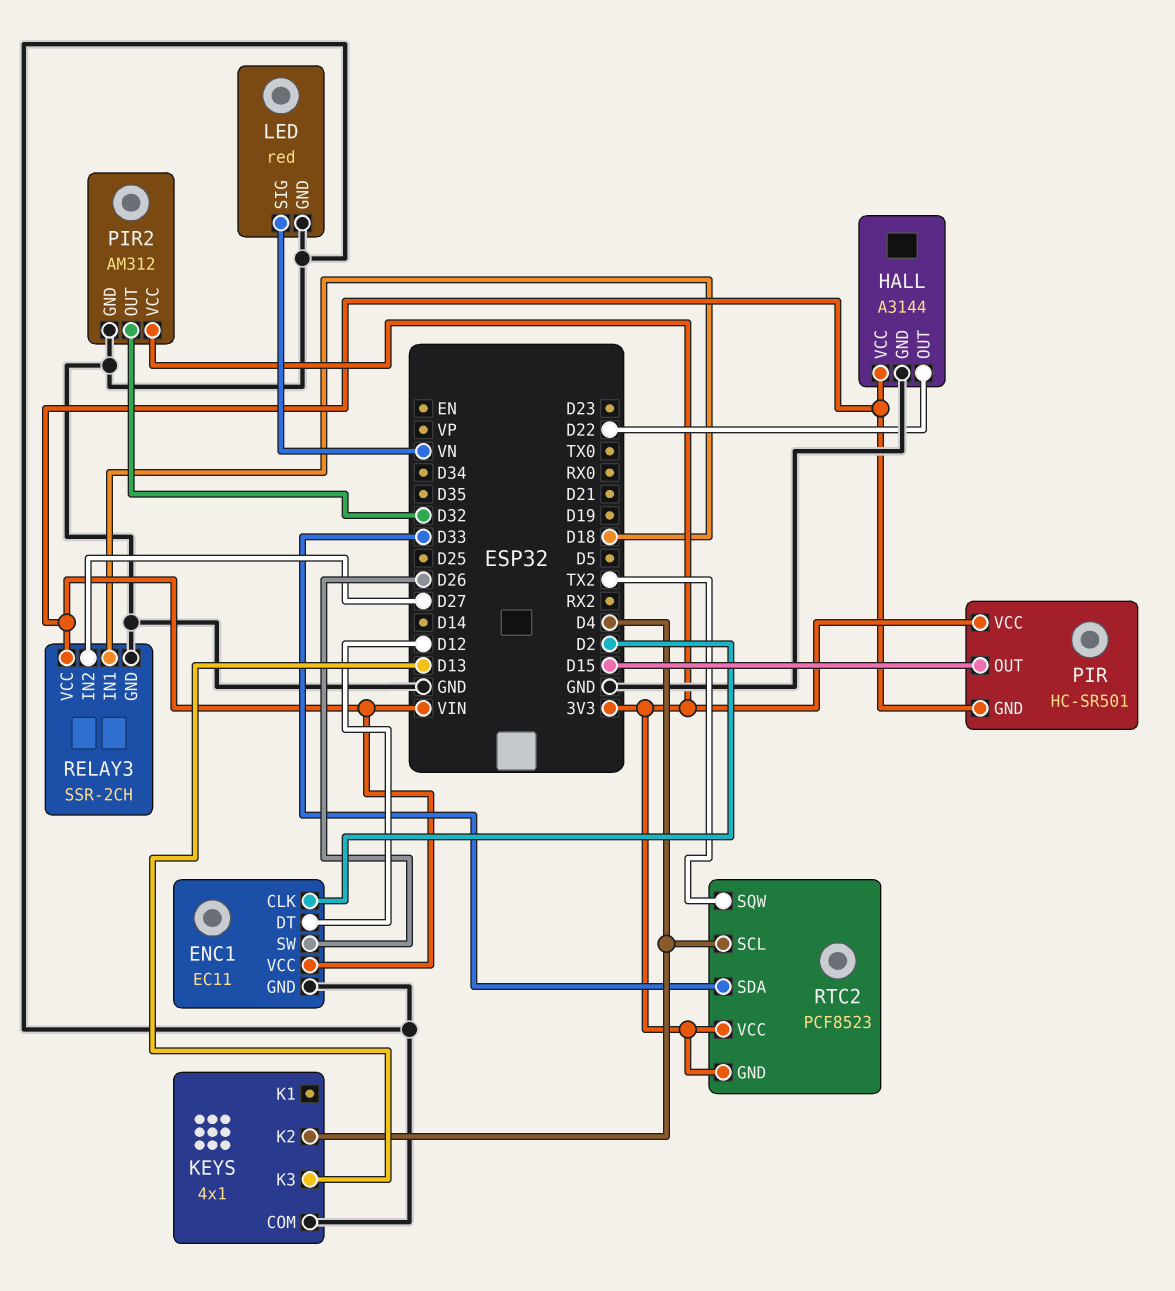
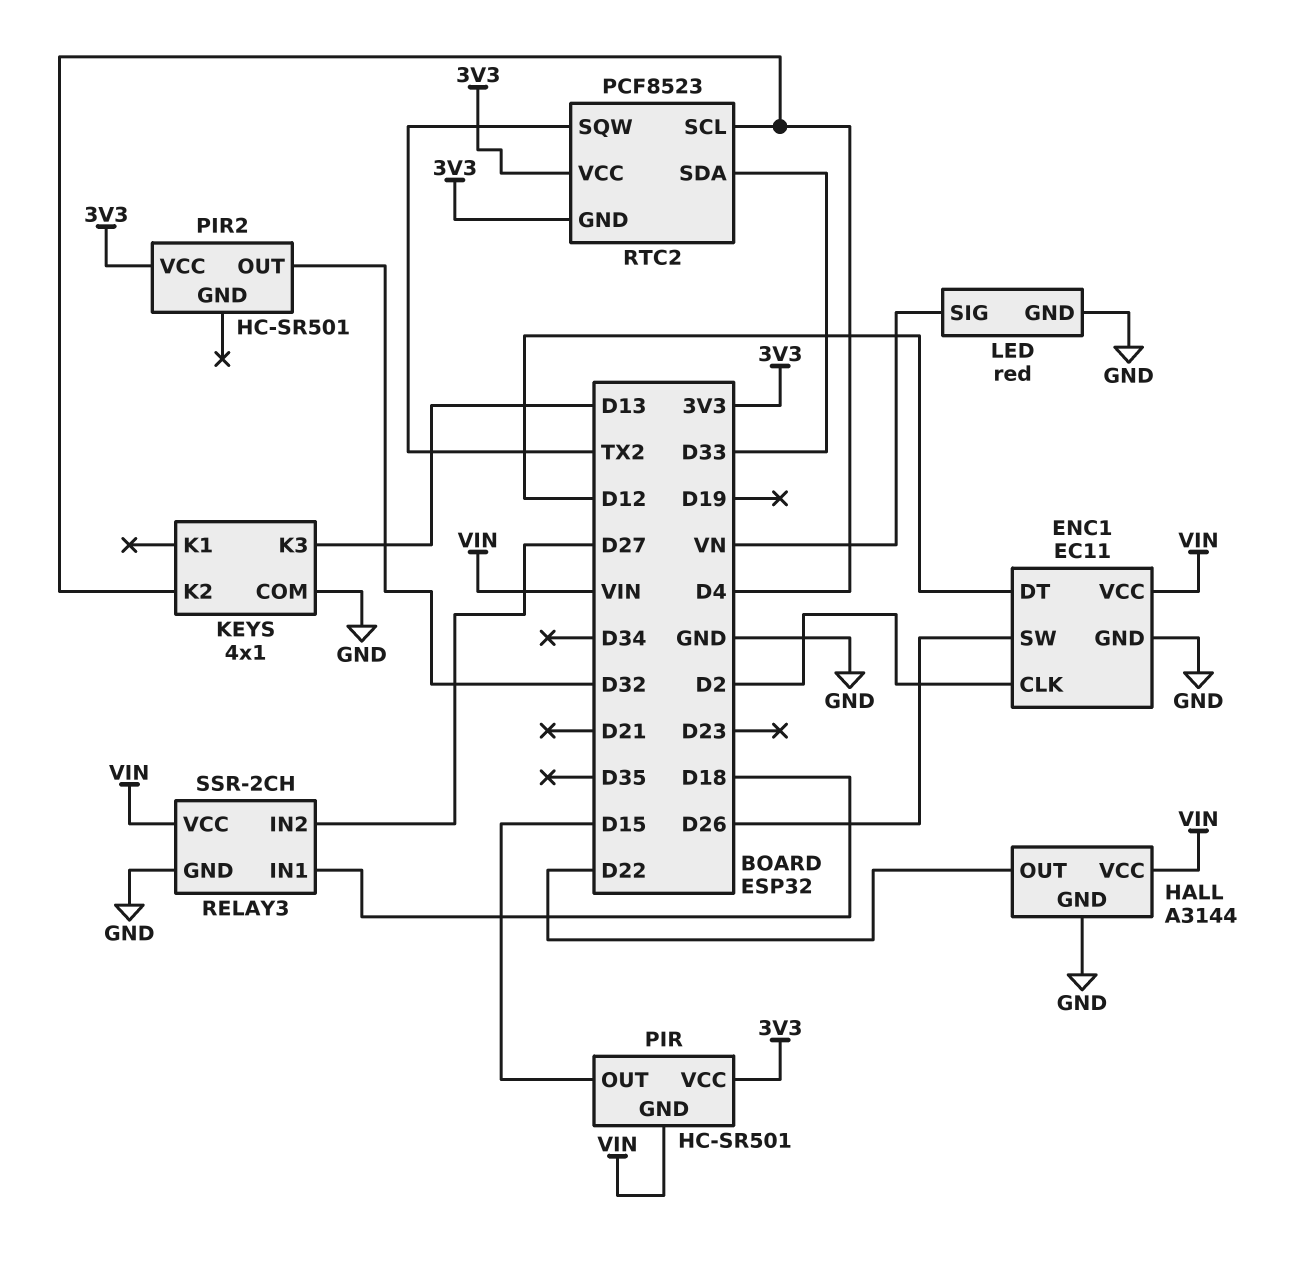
PIR2: AM312 -> HC-SR501
PIR2 pin GND: GND -> none

